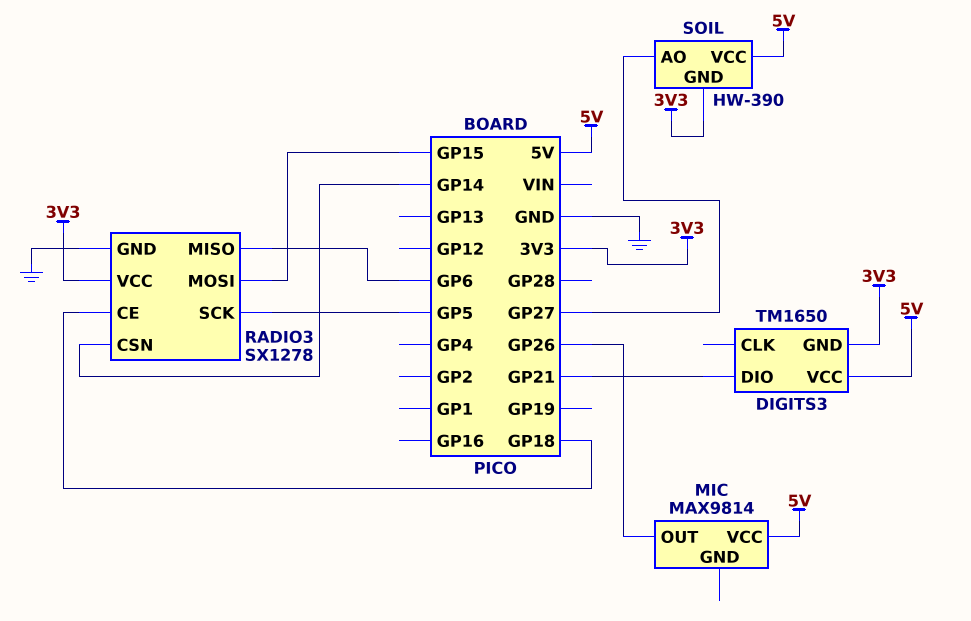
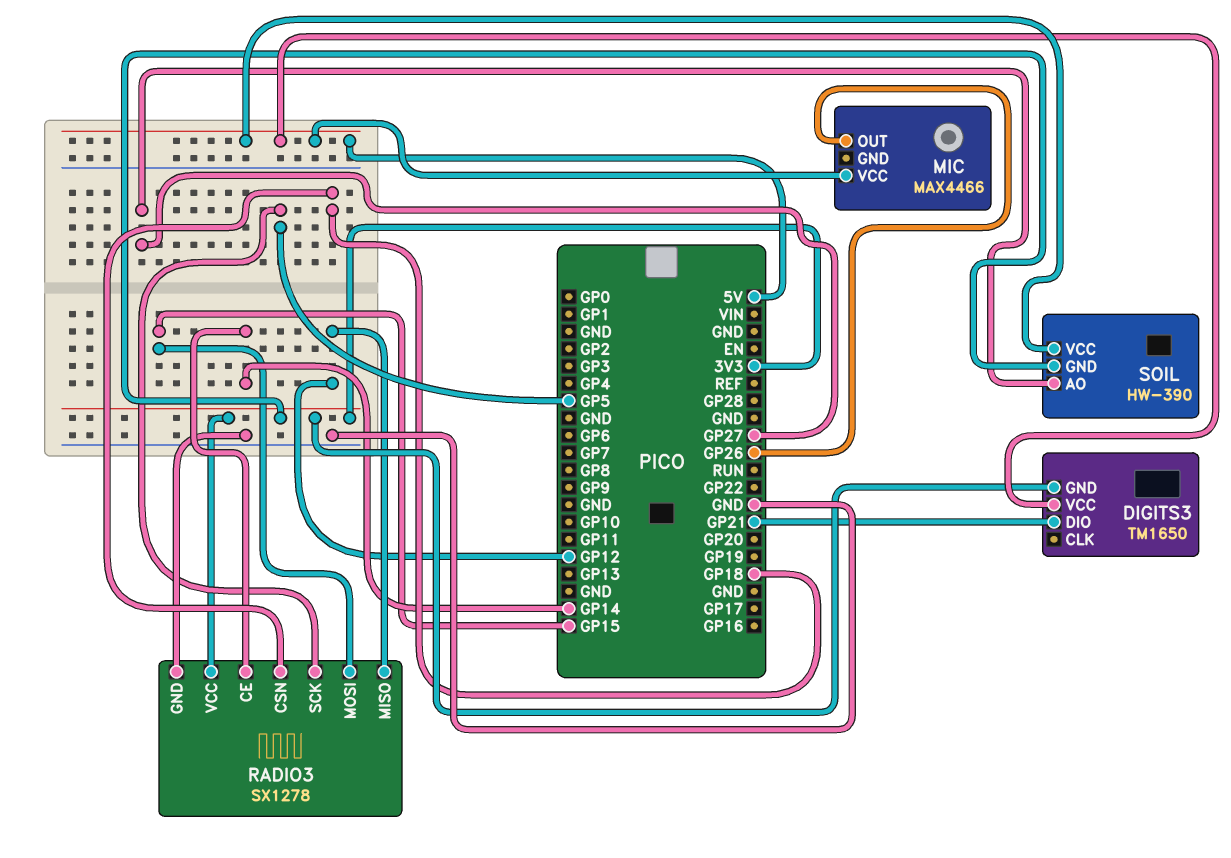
MIC: MAX9814 -> MAX4466
RADIO3 pin CE: GP18 -> GP14
RADIO3 pin CSN: GP14 -> GP18
RADIO3 pin MISO: GP6 -> GP12

